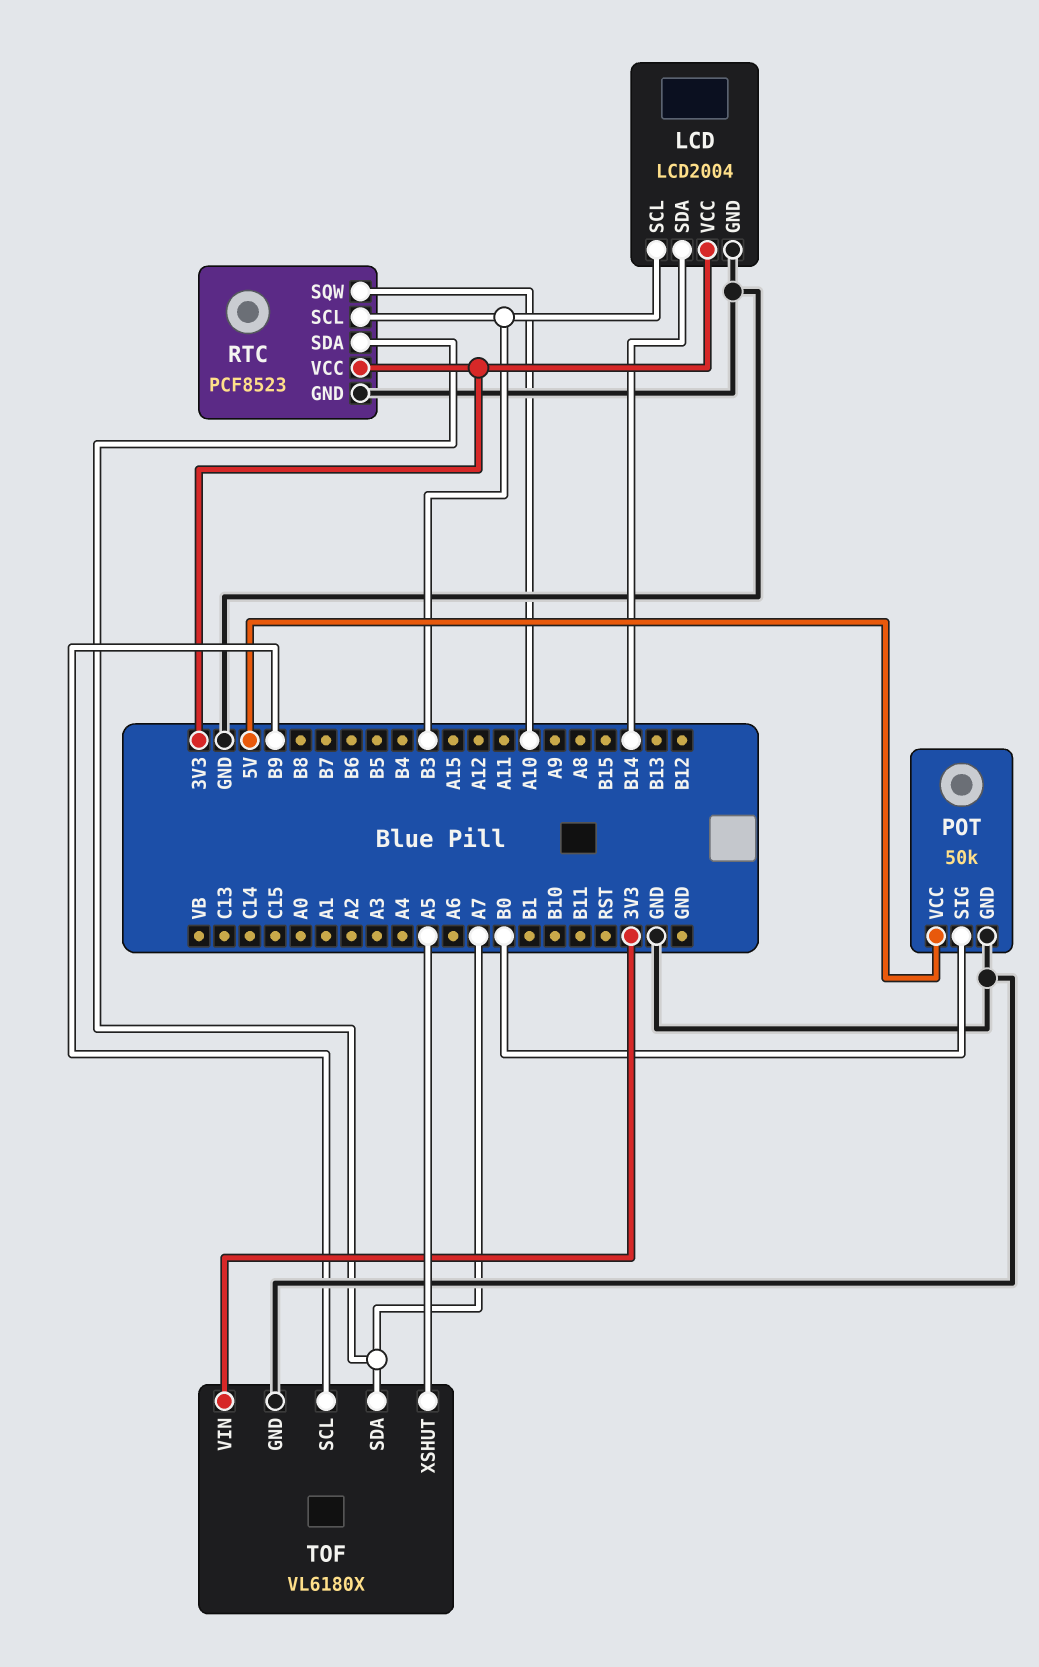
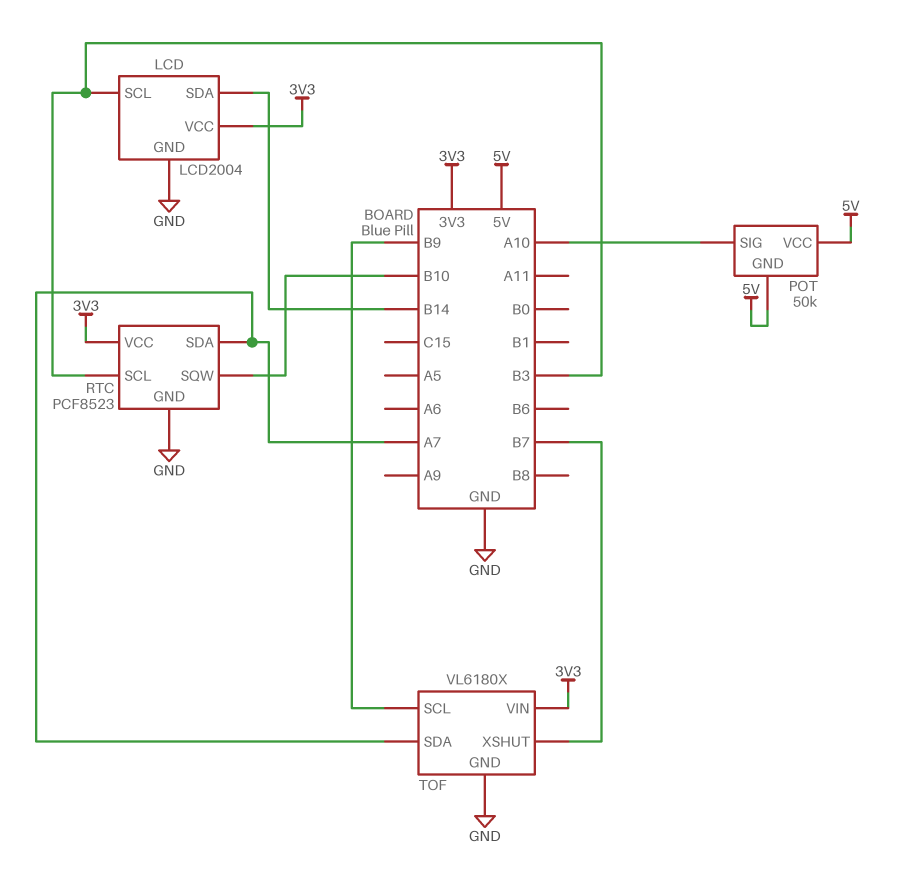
POT pin GND: GND -> 5V
POT pin SIG: B0 -> A10
RTC pin SQW: A10 -> B10
TOF pin XSHUT: A5 -> B7

